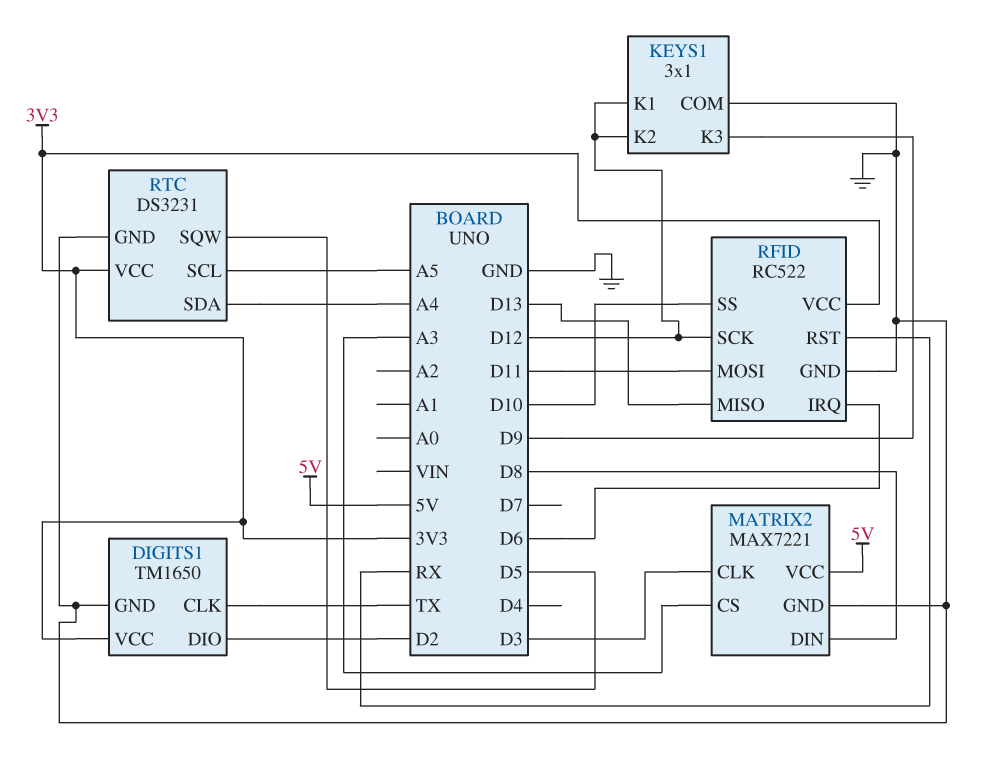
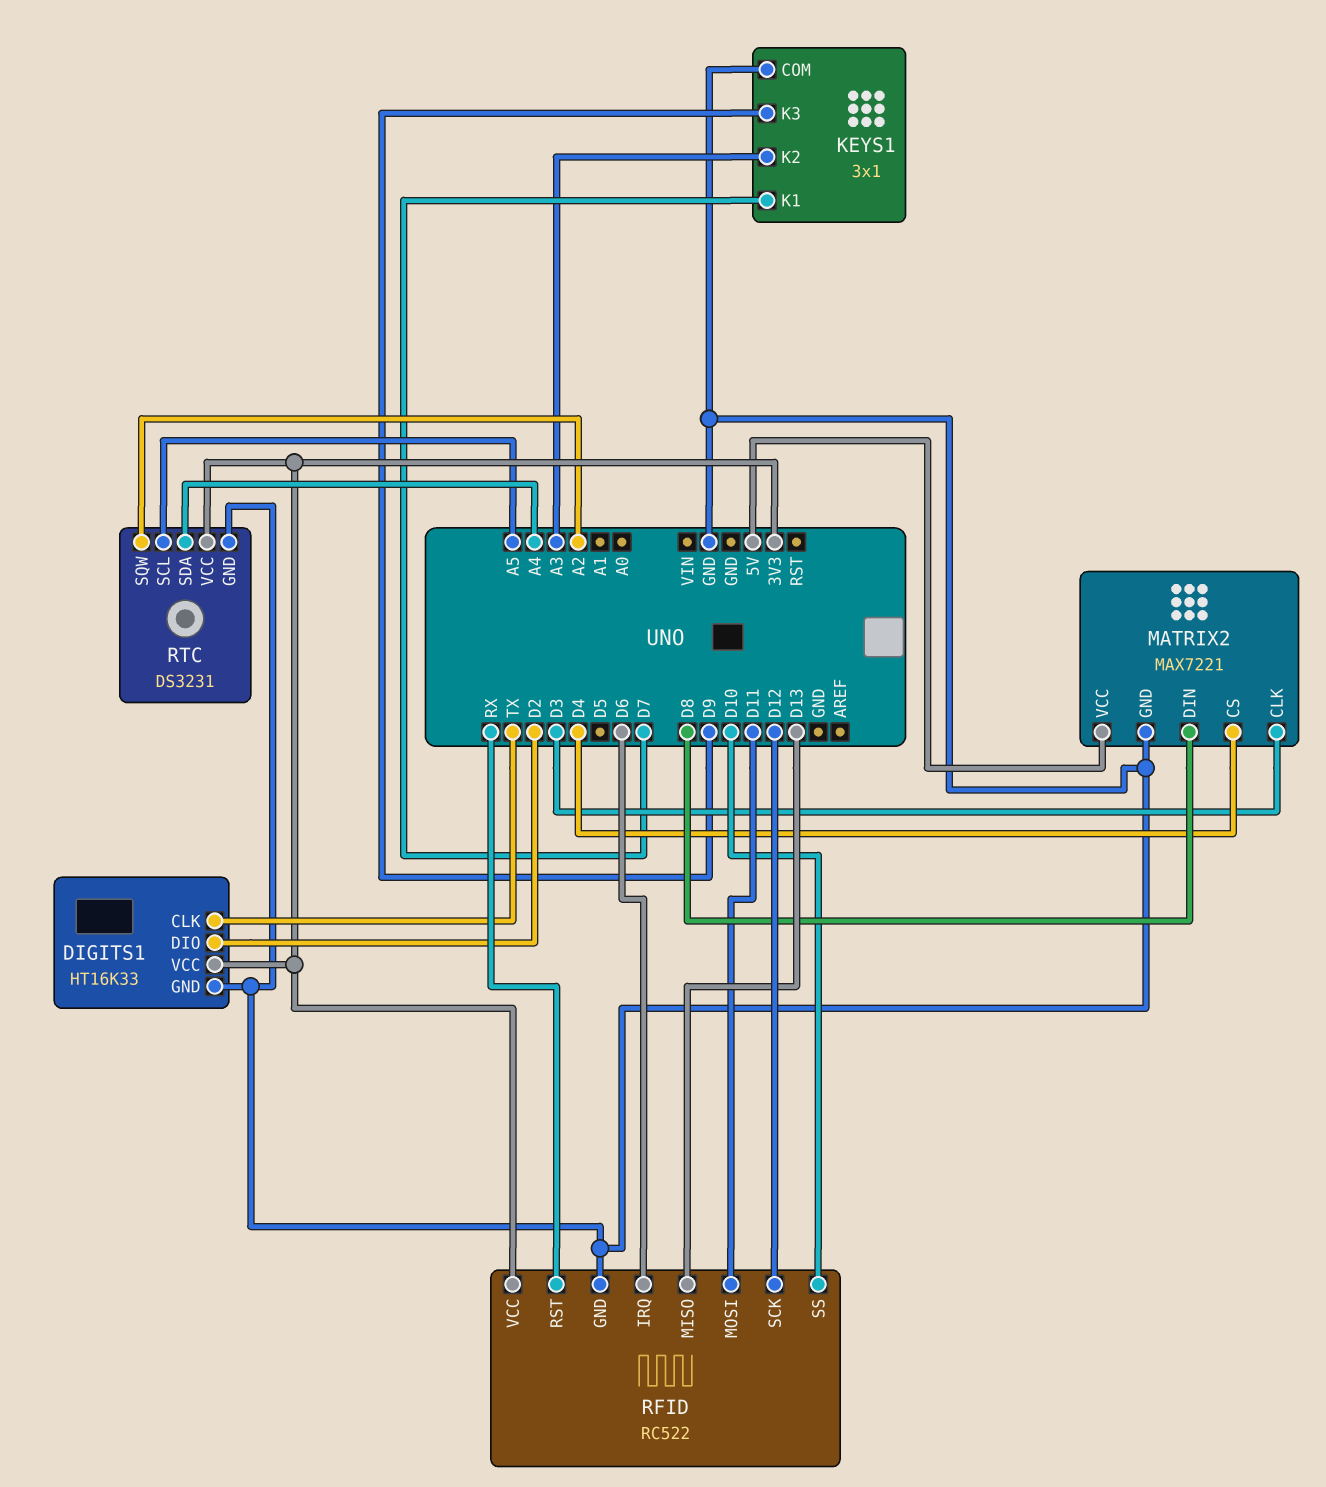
DIGITS1: TM1650 -> HT16K33
KEYS1 pin K1: D12 -> D7
KEYS1 pin K2: D12 -> A3
MATRIX2 pin CS: A3 -> D4
RTC pin SQW: D5 -> A2

